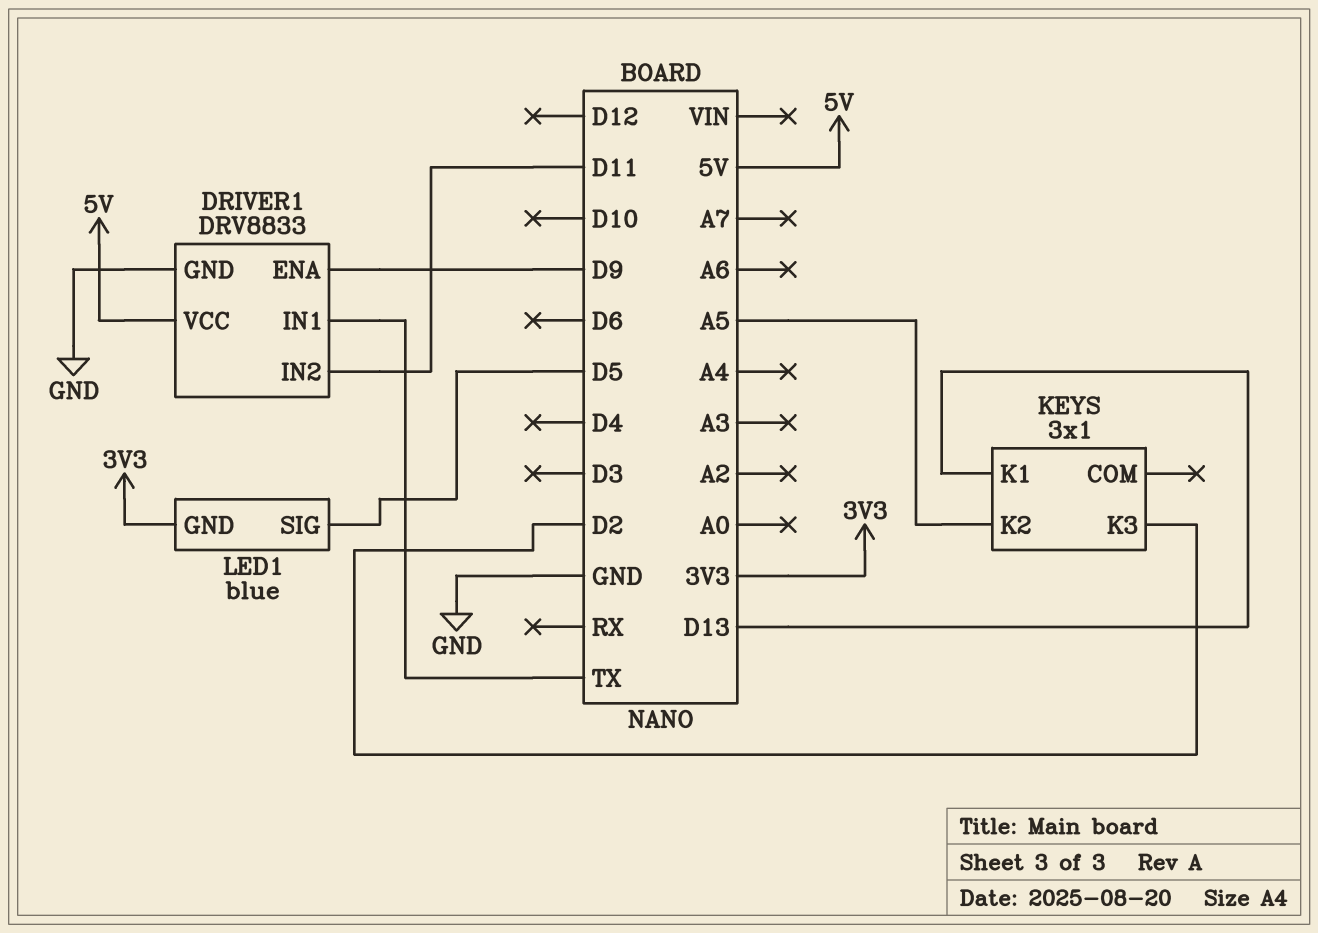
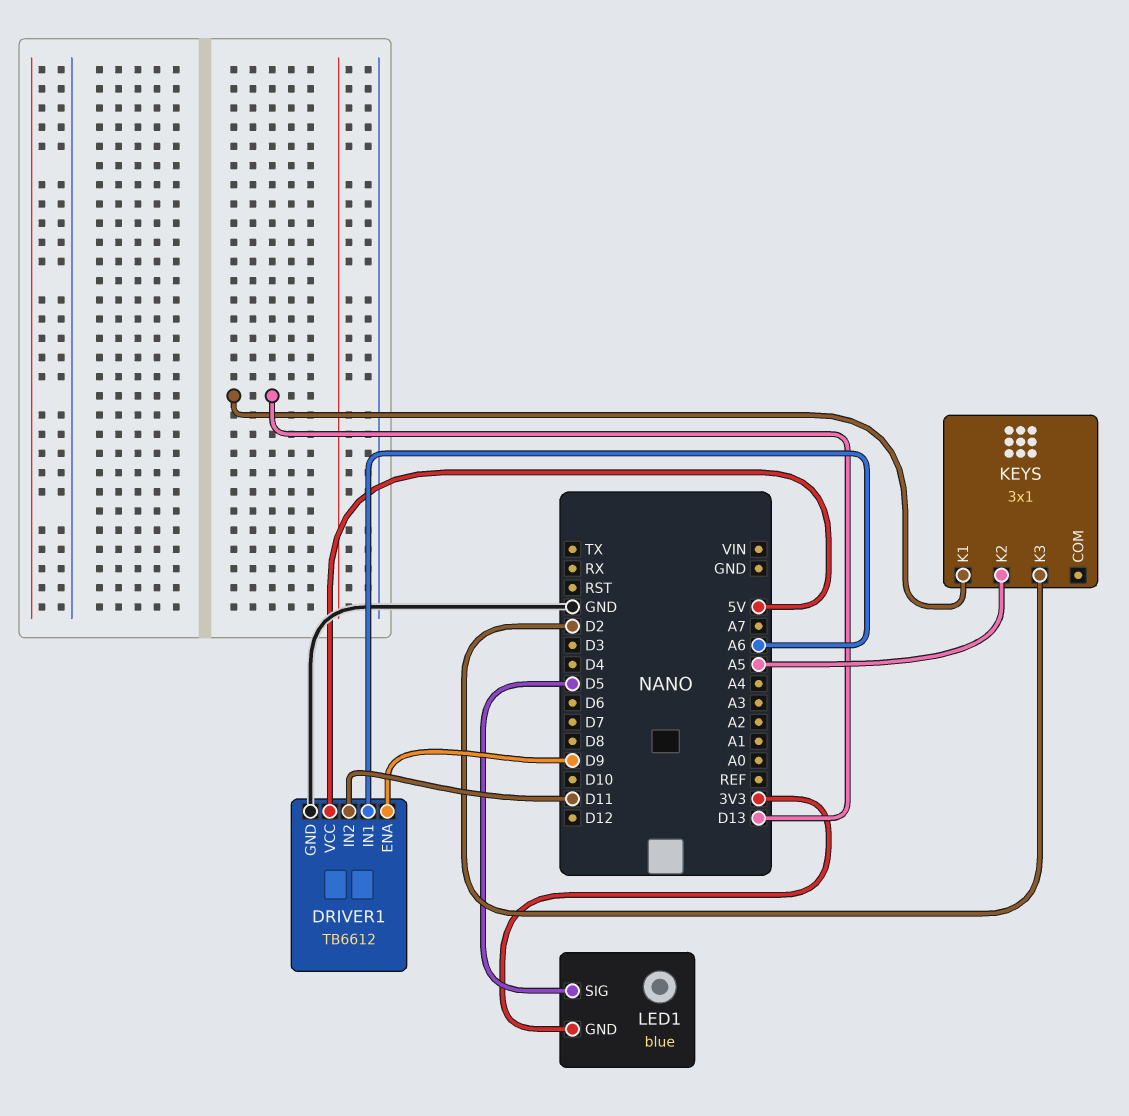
DRIVER1: DRV8833 -> TB6612
DRIVER1 pin IN1: TX -> A6

